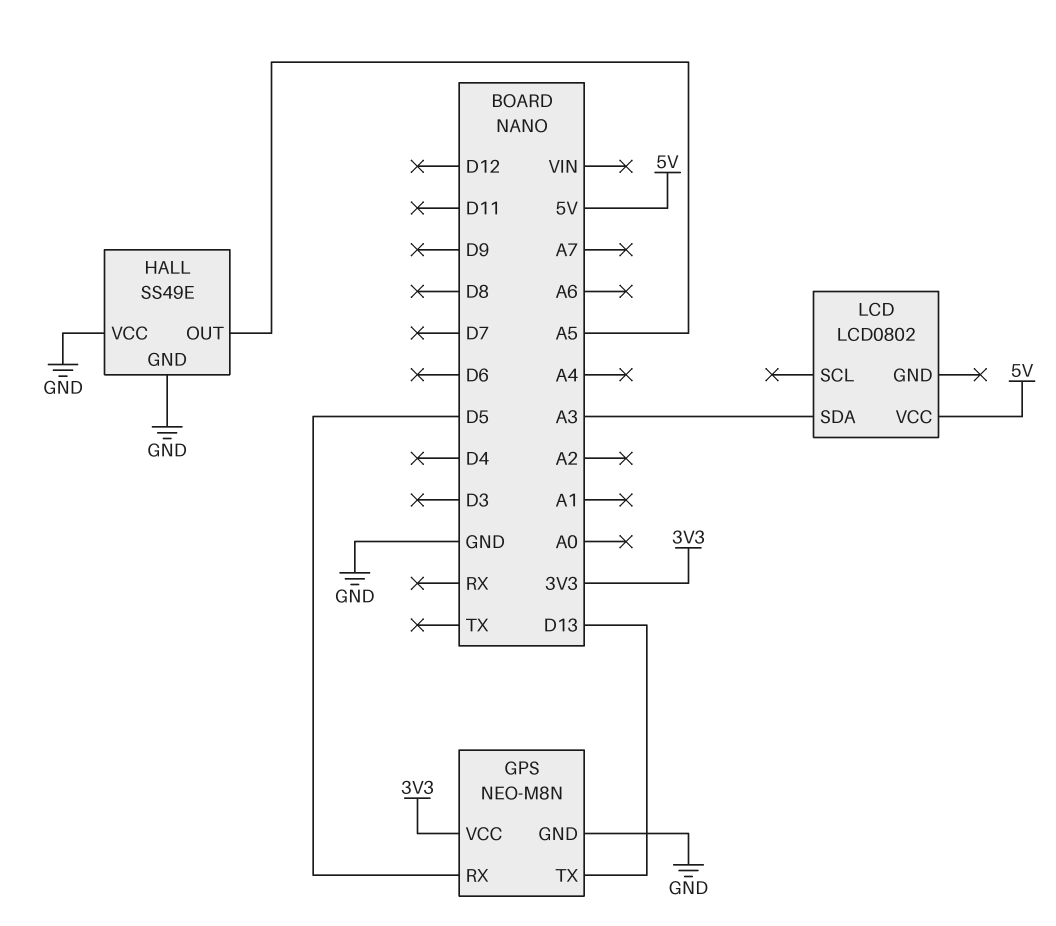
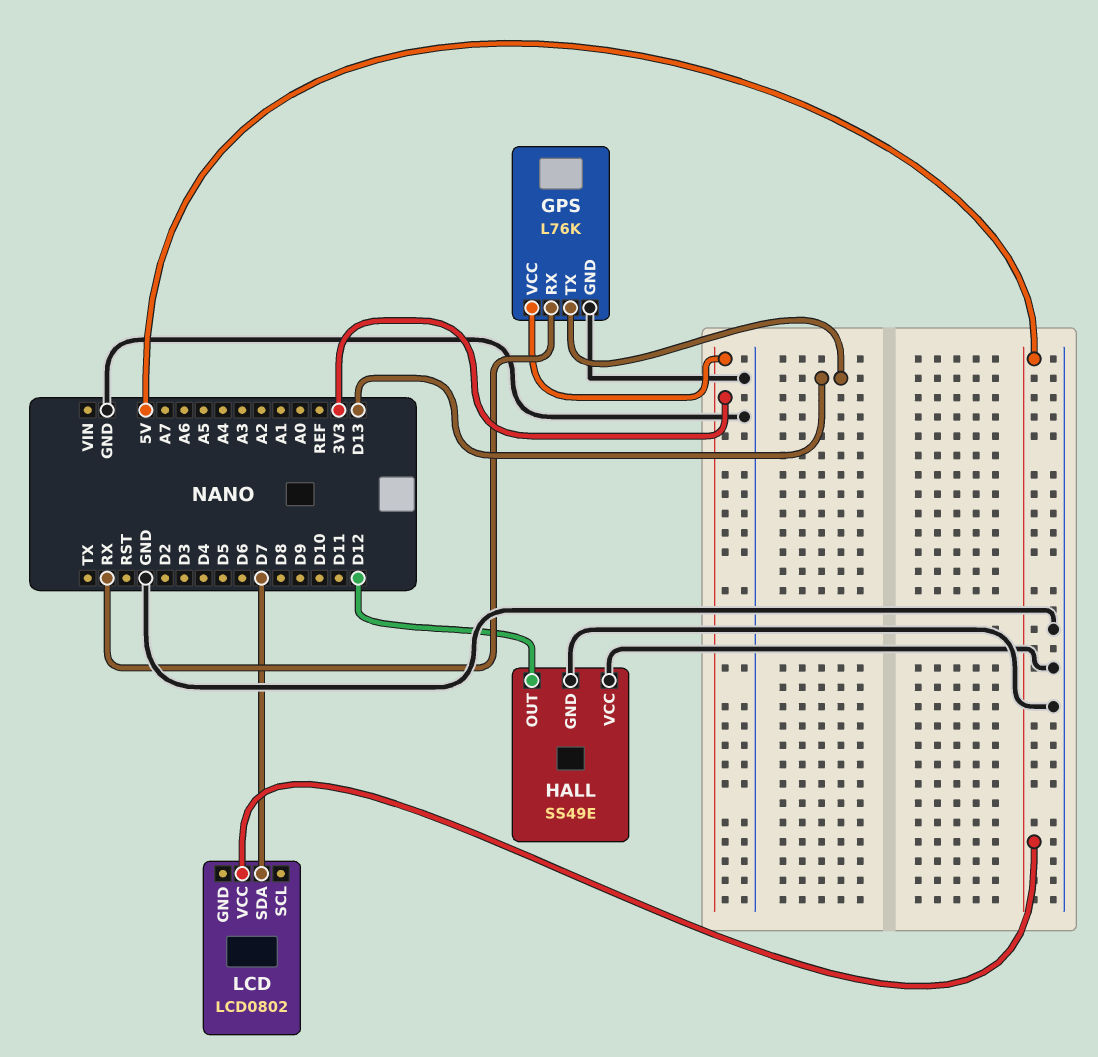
GPS: NEO-M8N -> L76K
GPS pin RX: D5 -> RX
HALL pin OUT: A5 -> D12
LCD pin SDA: A3 -> D7

